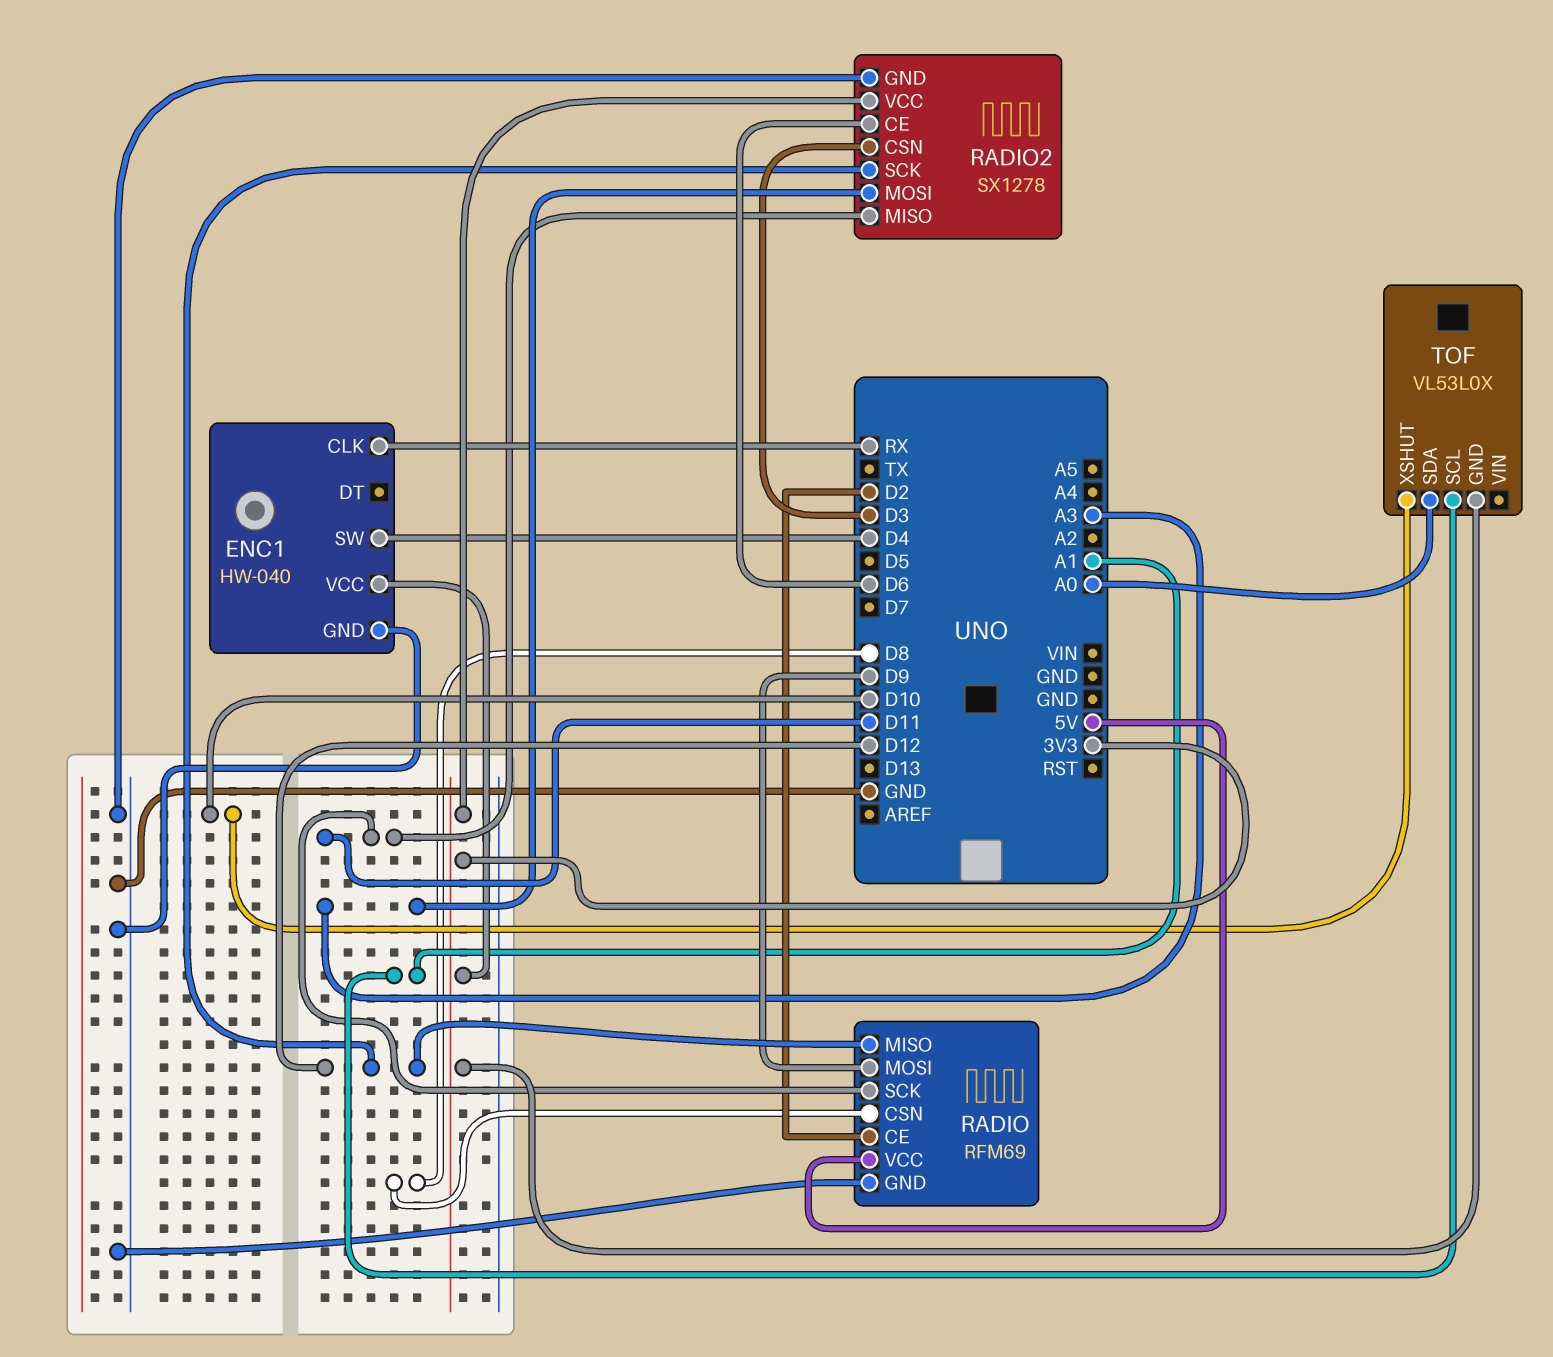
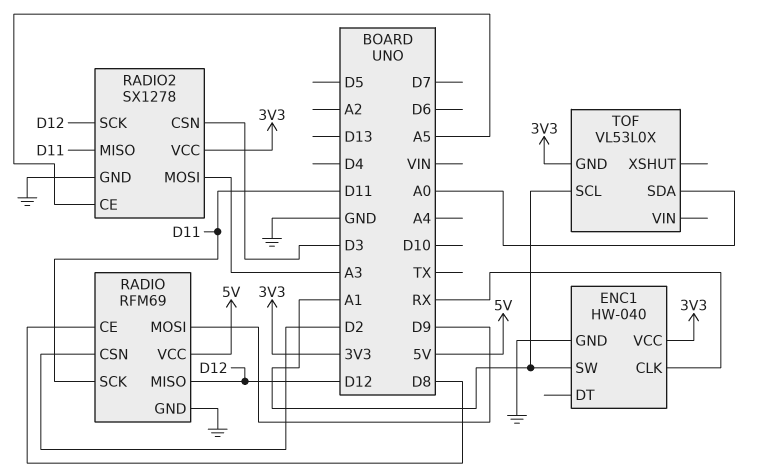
ENC1 pin SW: D4 -> A1
RADIO pin CE: D2 -> D8
RADIO pin CSN: D8 -> D2
RADIO2 pin CE: D6 -> A5
TOF pin XSHUT: D10 -> none

